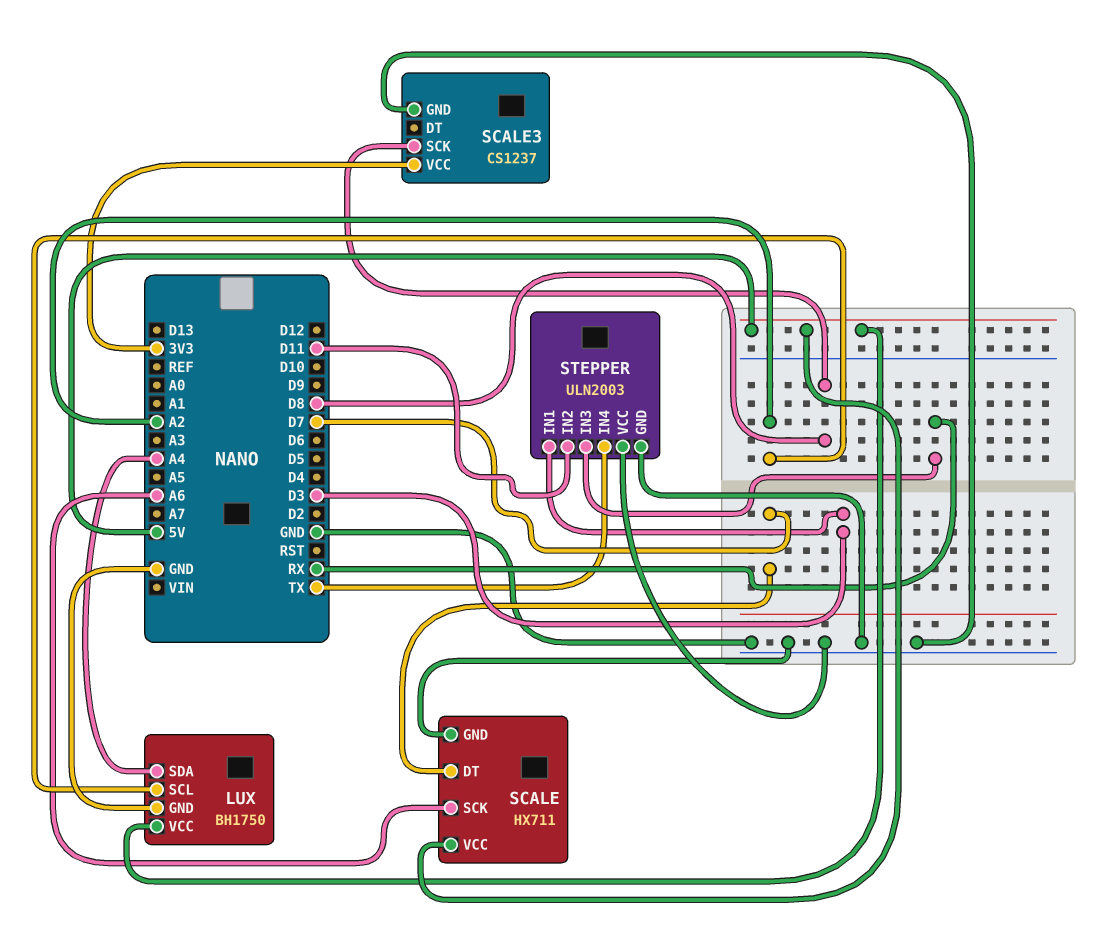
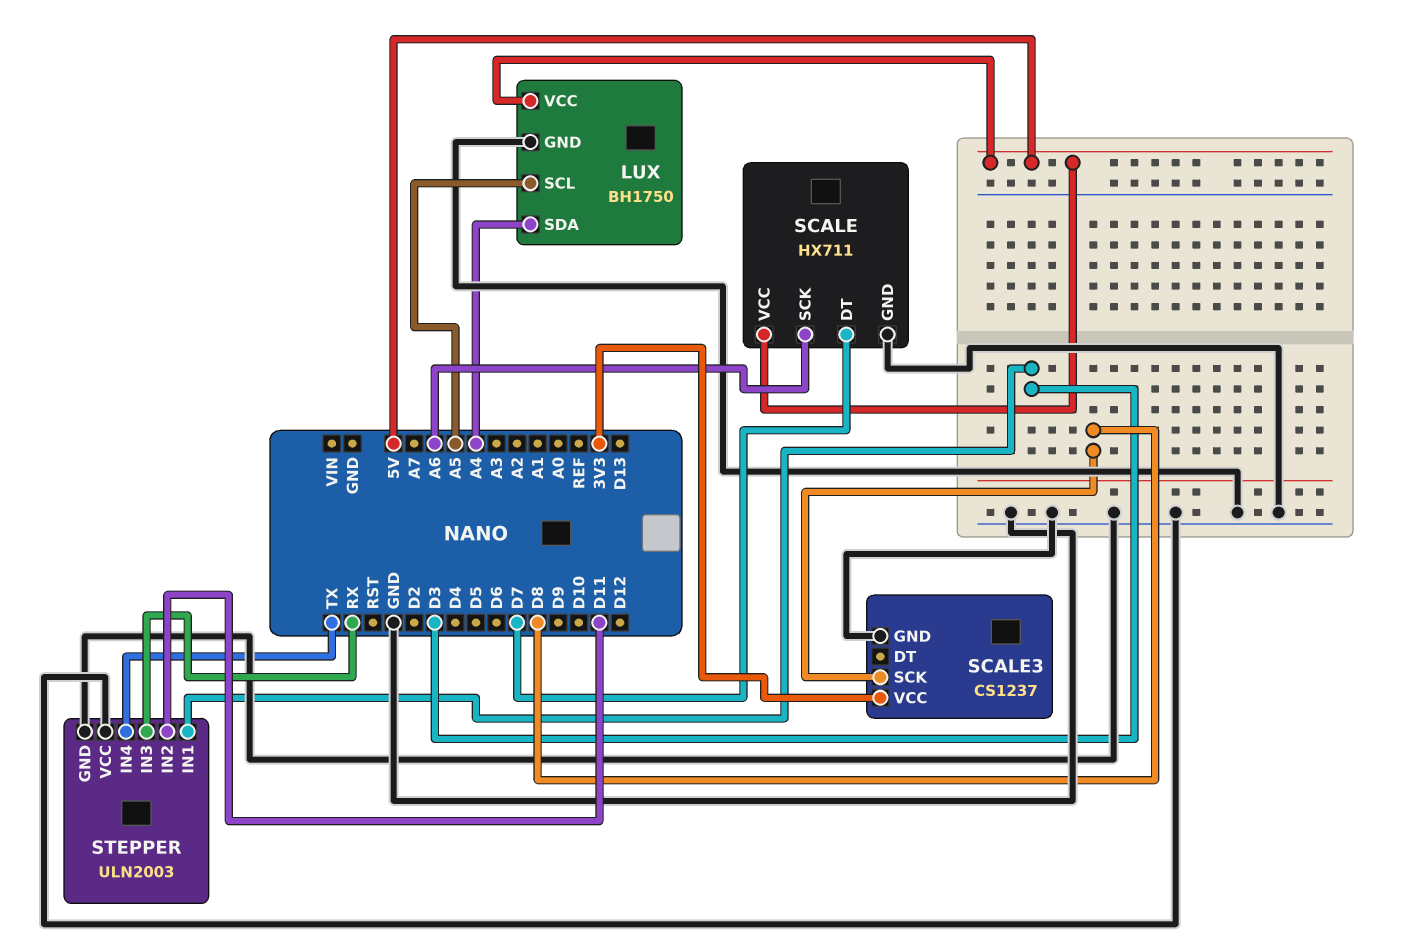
LUX pin SCL: A2 -> A5

